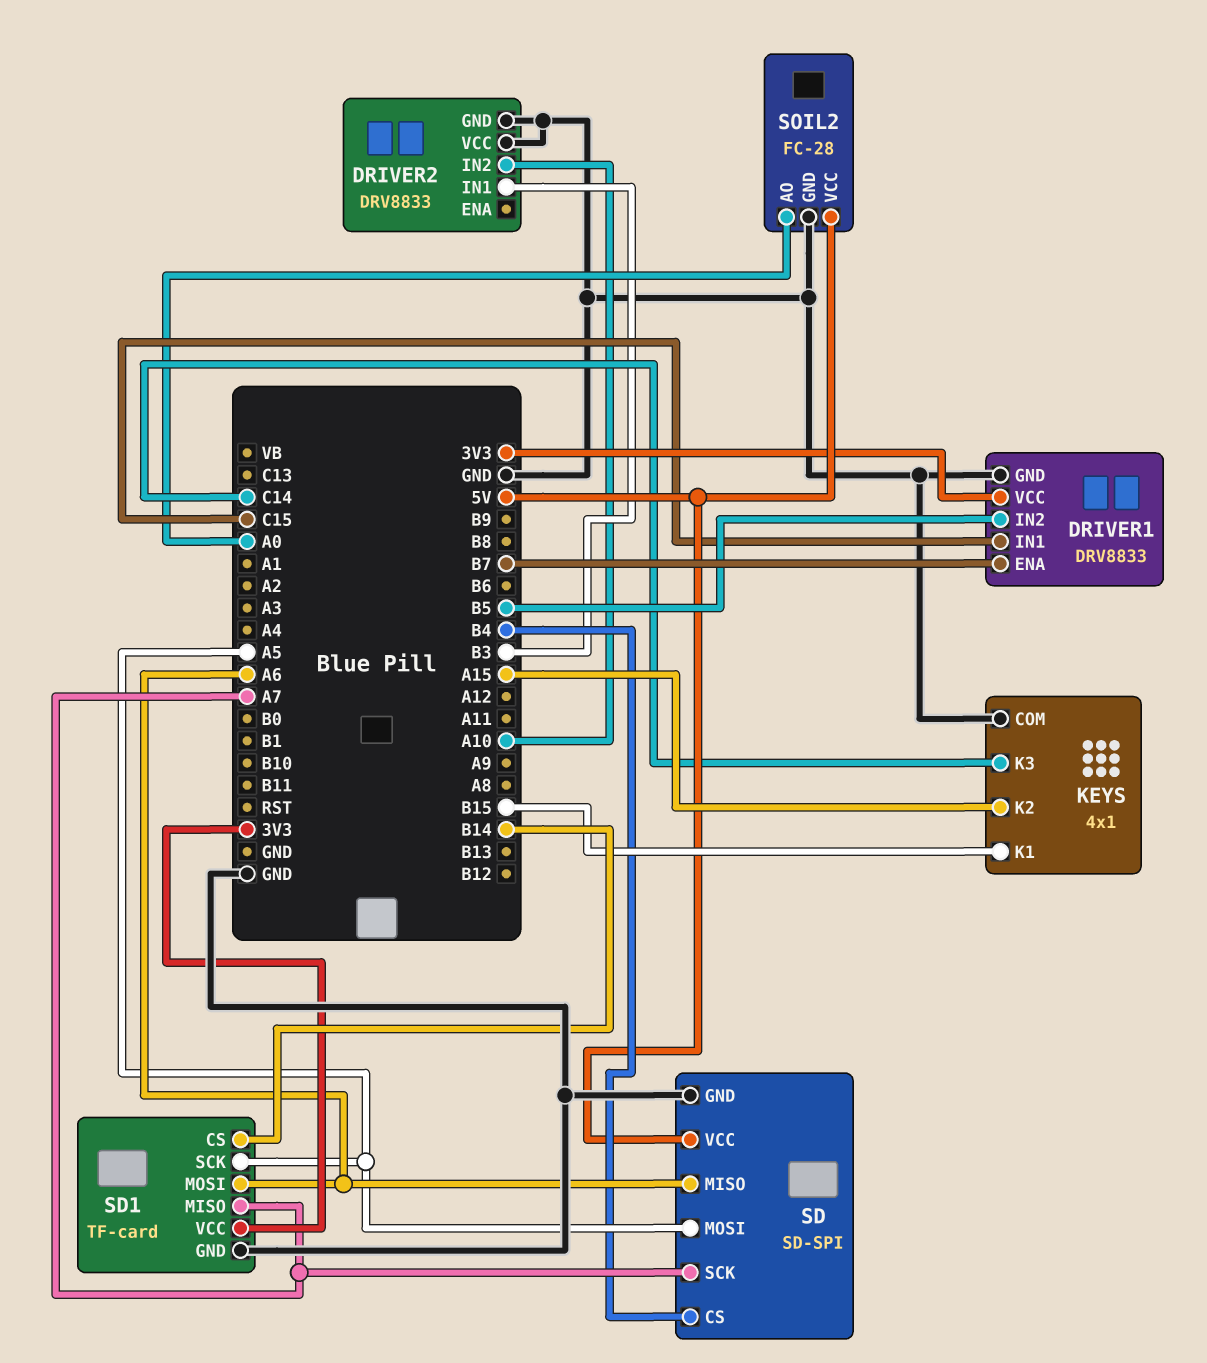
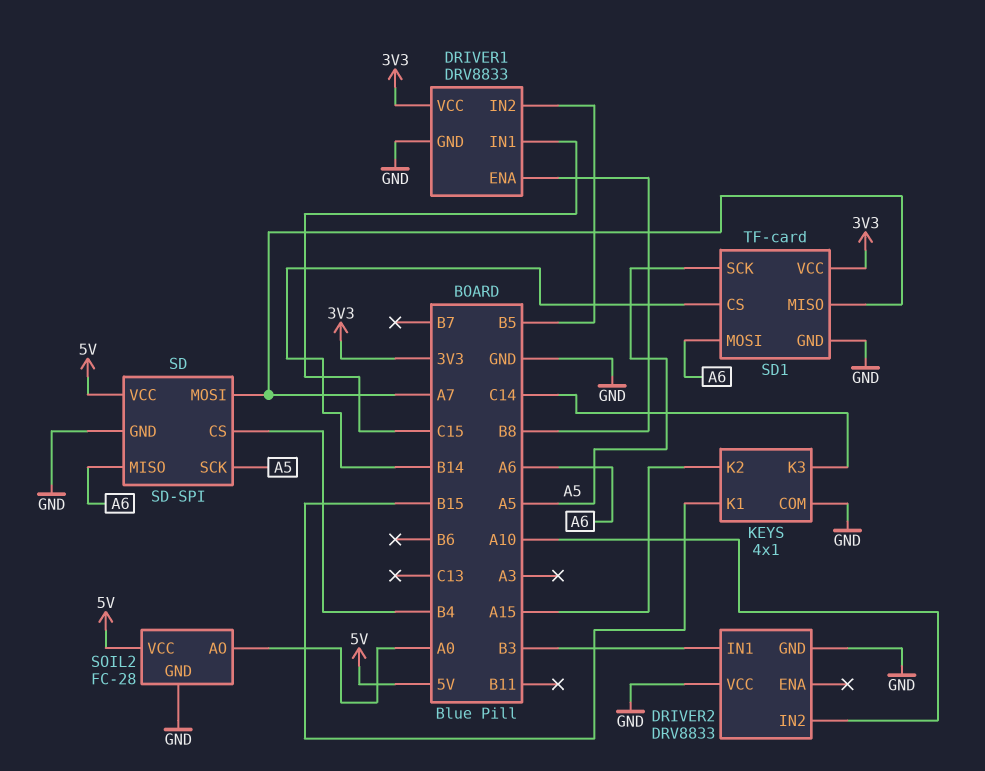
DRIVER1 pin ENA: B7 -> B8
SD pin MOSI: A5 -> A7
SD pin SCK: A7 -> A5

